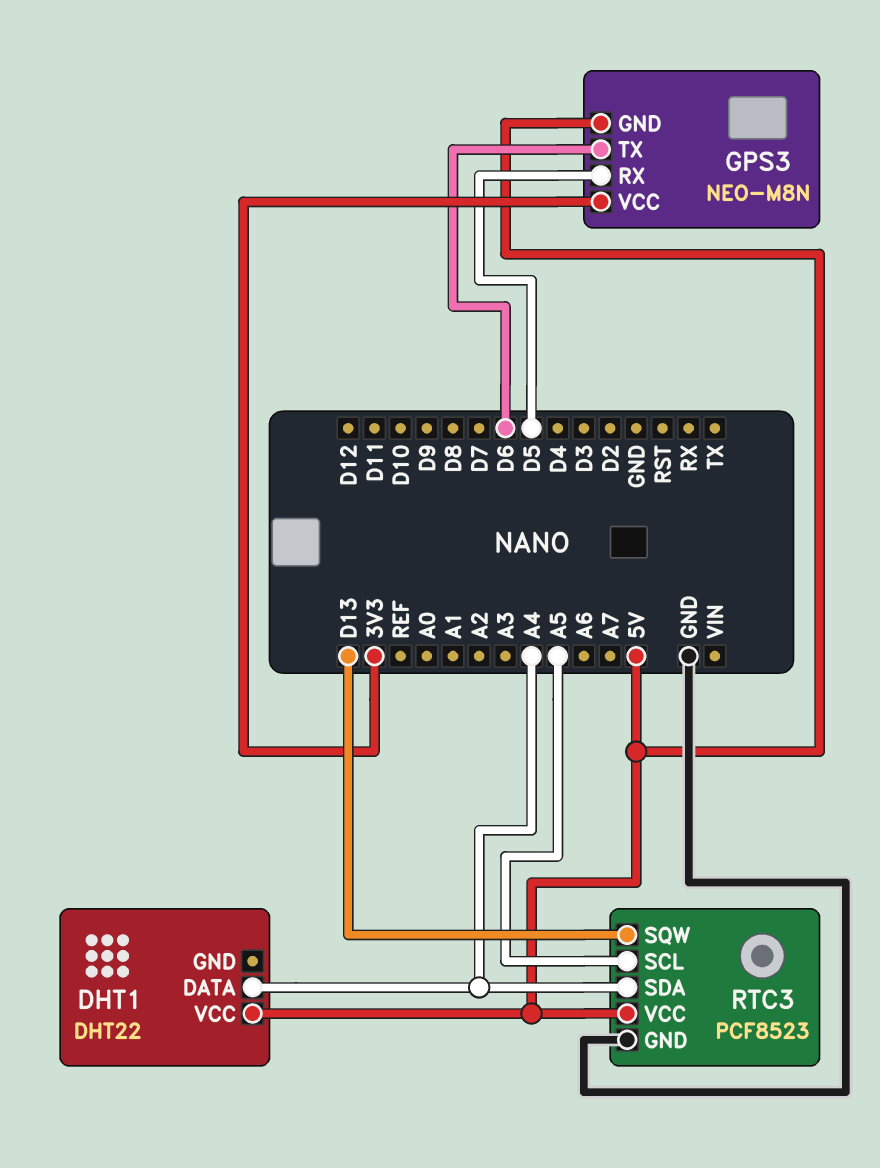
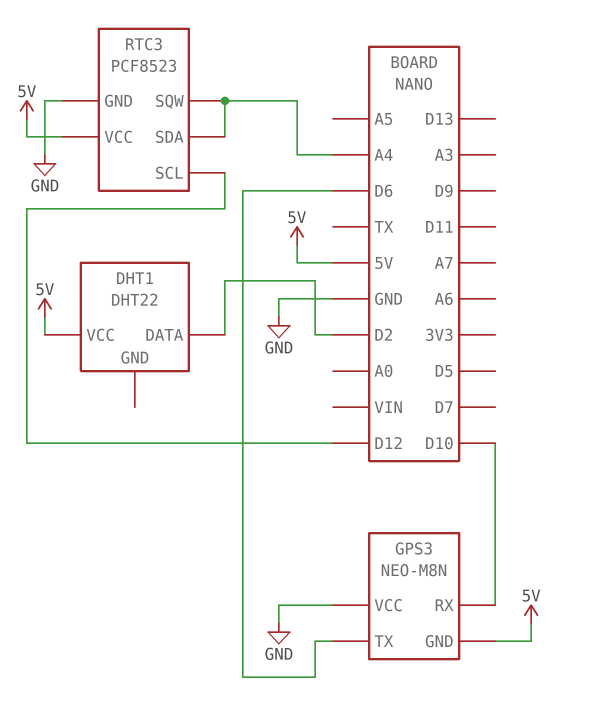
DHT1 pin DATA: A4 -> D2
GPS3 pin RX: D5 -> D10
GPS3 pin VCC: 3V3 -> GND
RTC3 pin SCL: A5 -> D12
RTC3 pin SQW: D13 -> A4

